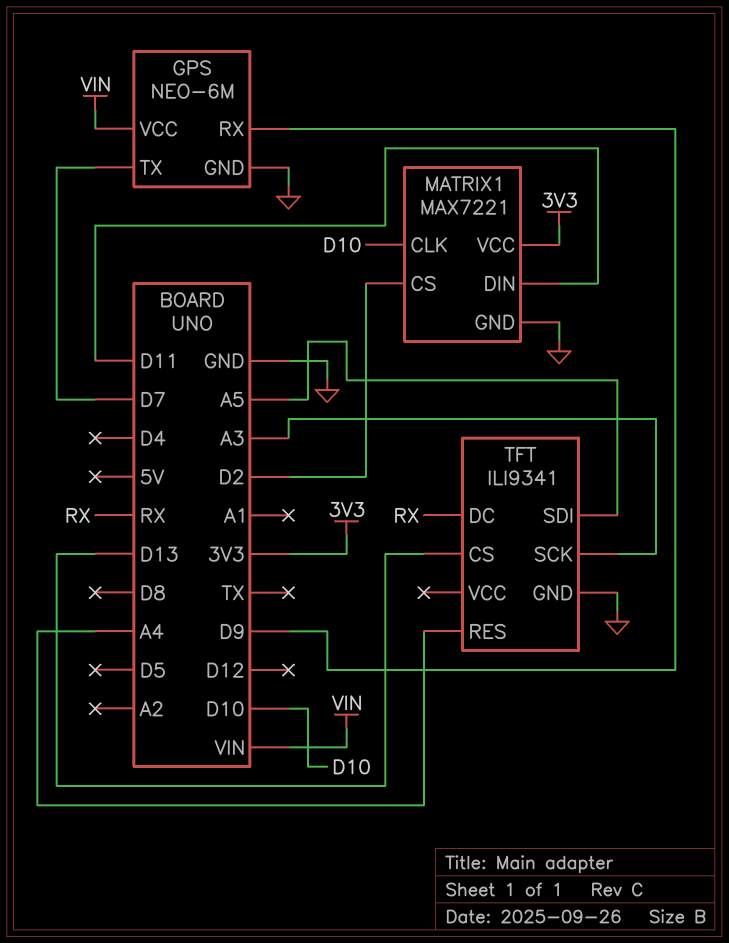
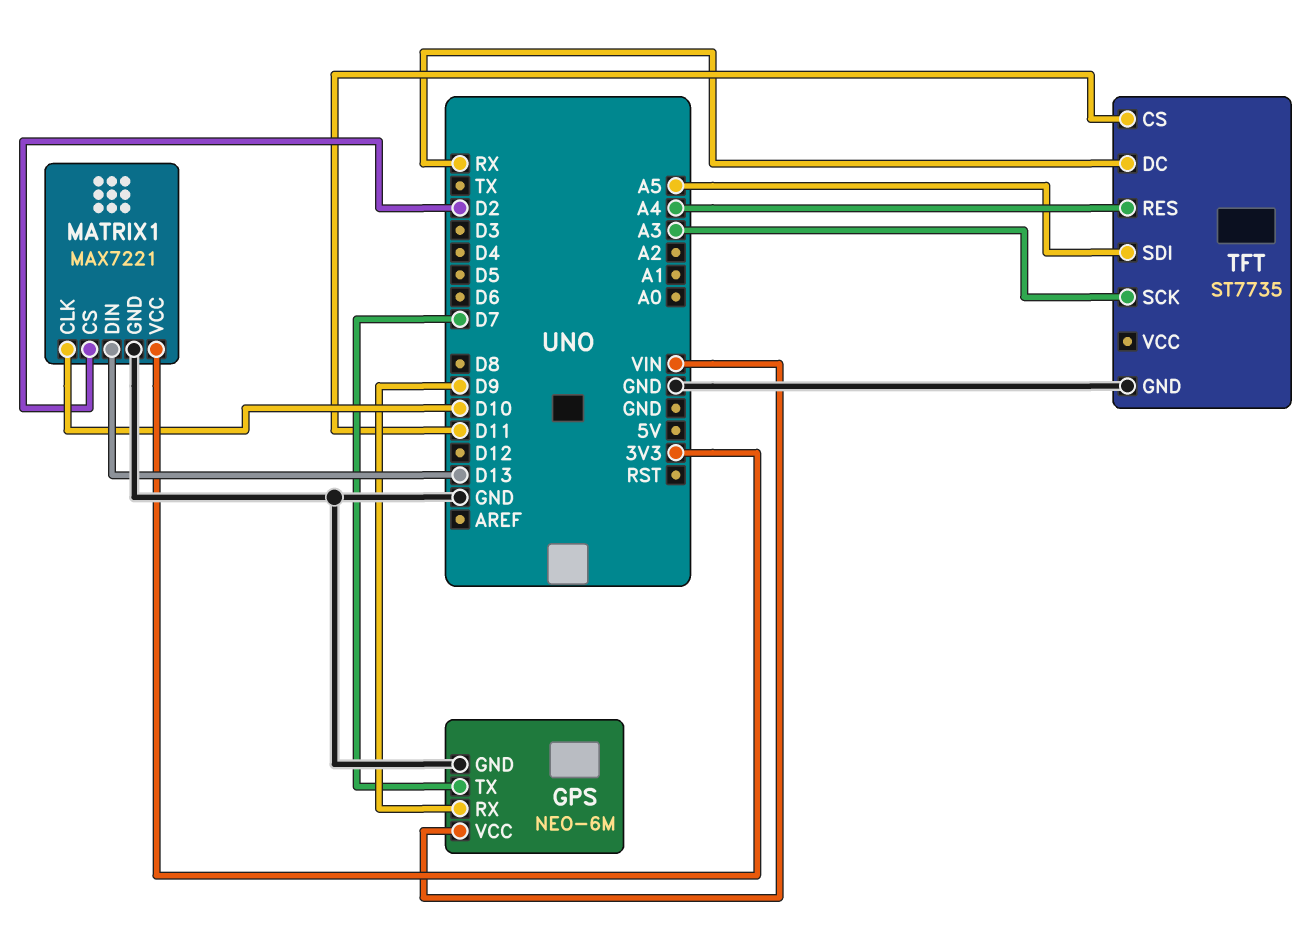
MATRIX1 pin DIN: D11 -> D13
TFT: ILI9341 -> ST7735
TFT pin CS: D13 -> D11

